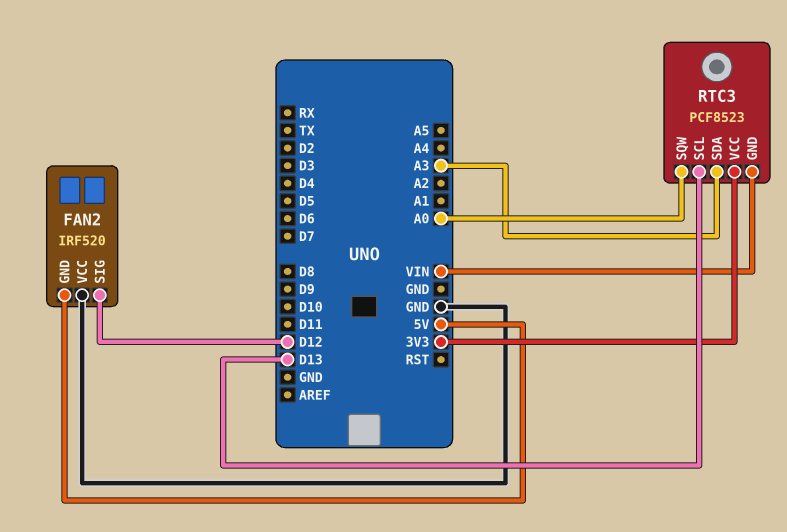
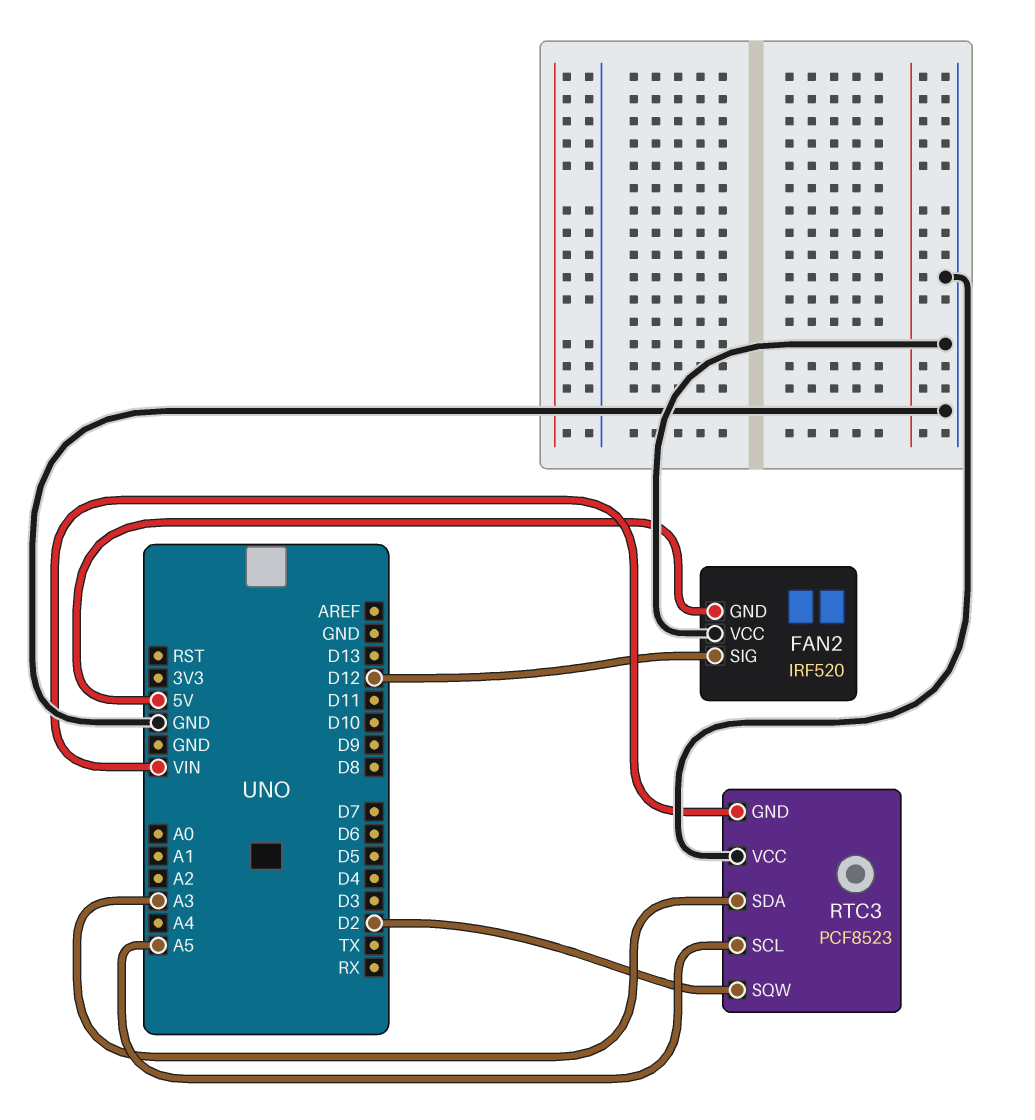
RTC3 pin SCL: D13 -> A5
RTC3 pin SQW: A0 -> D2
RTC3 pin VCC: 3V3 -> GND

